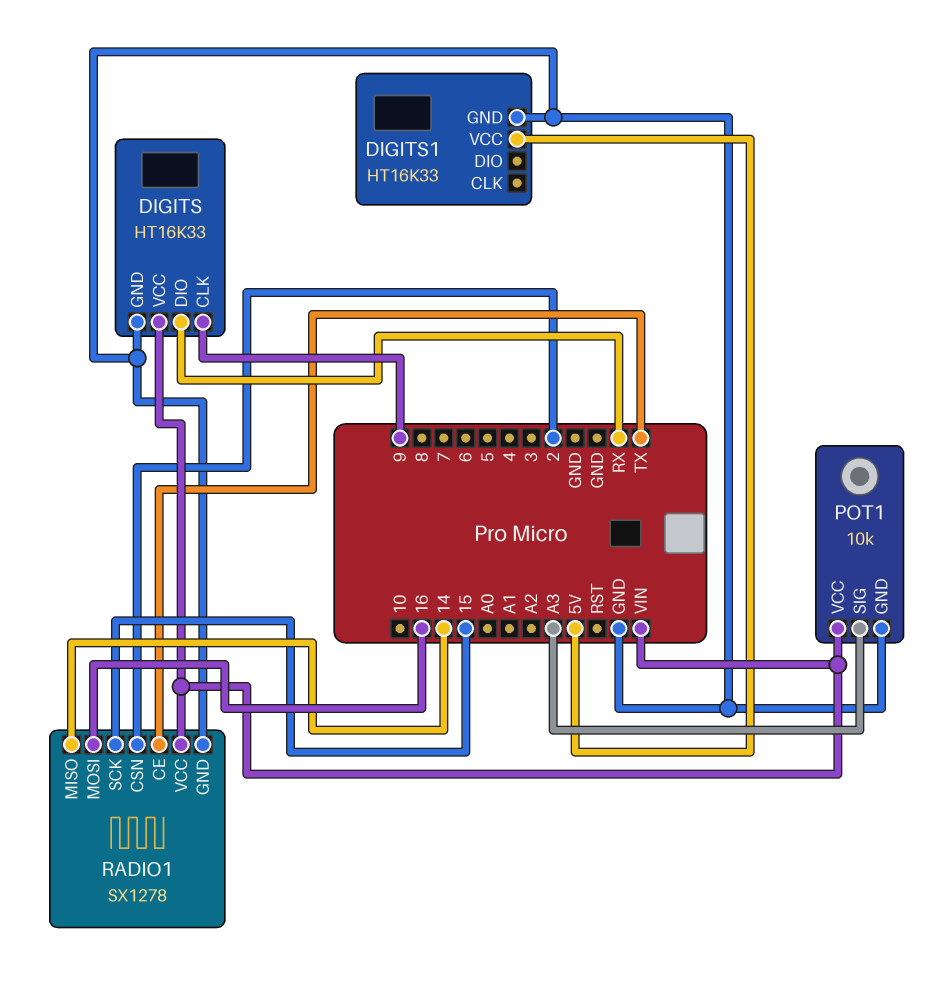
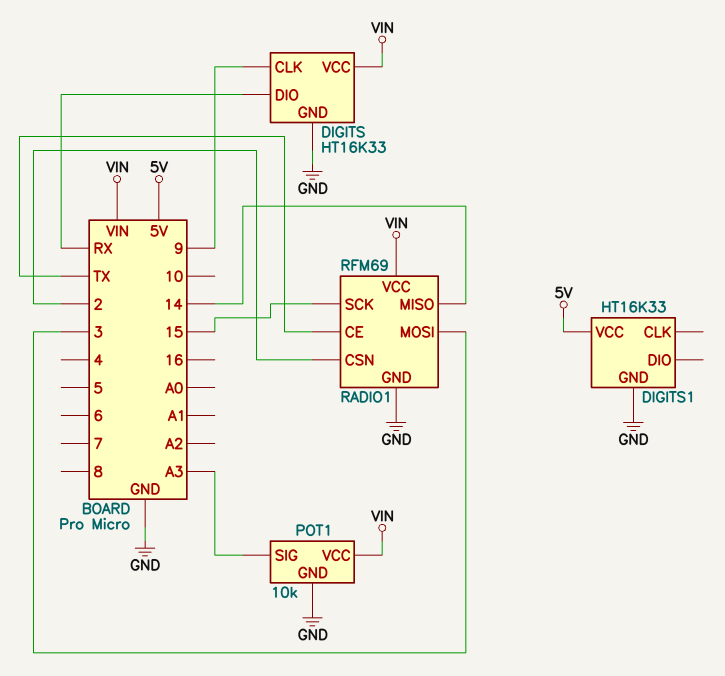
RADIO1: SX1278 -> RFM69
RADIO1 pin MOSI: 16 -> 3

